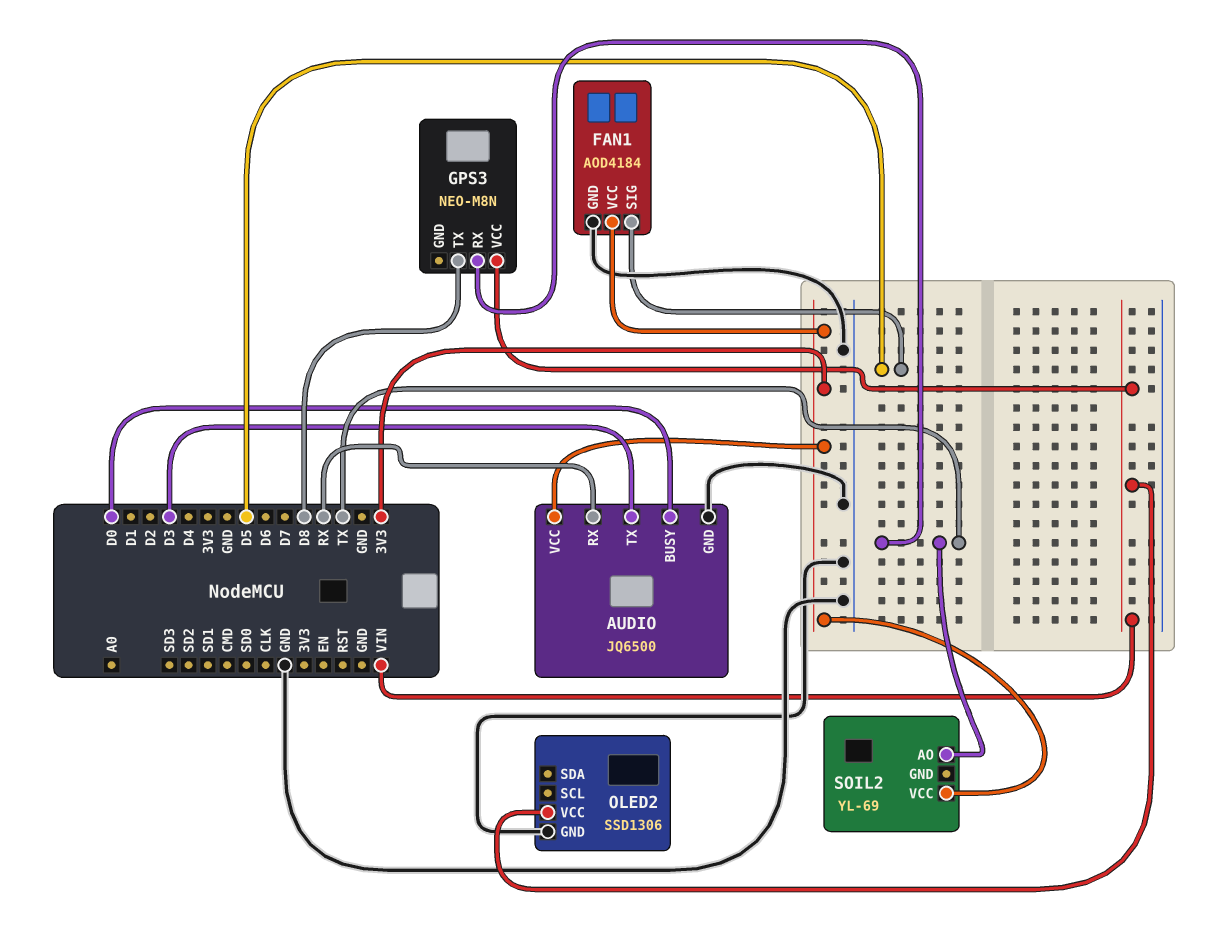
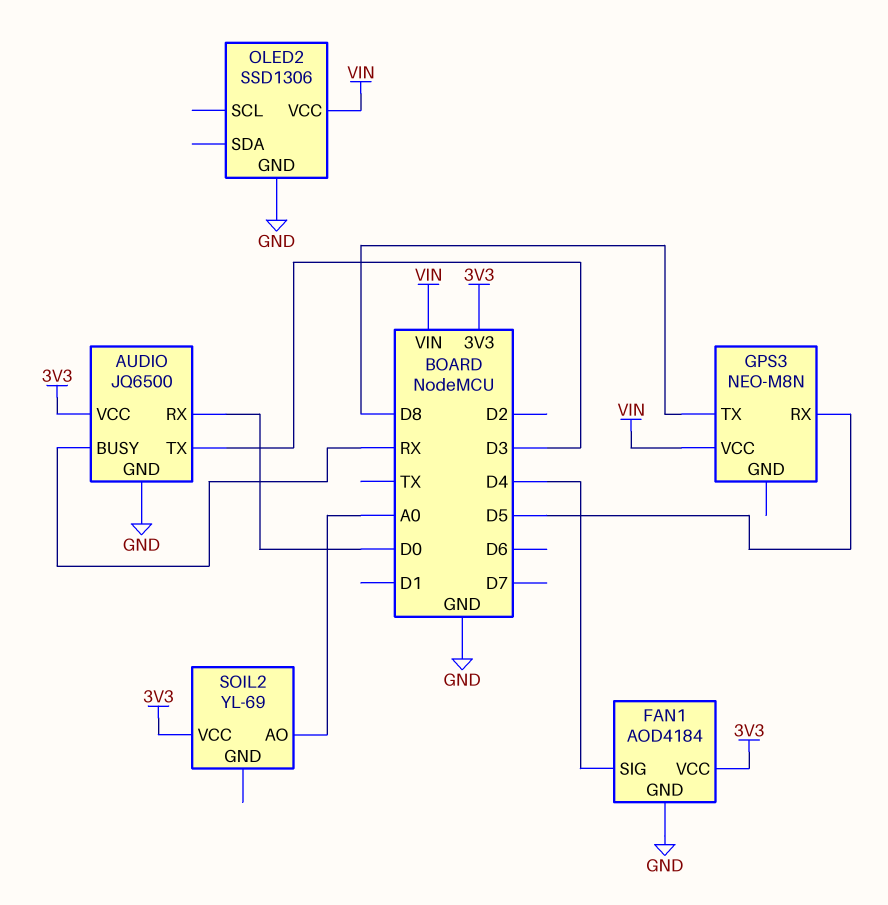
AUDIO pin BUSY: D0 -> RX
AUDIO pin RX: RX -> D0
FAN1 pin SIG: D5 -> D4
GPS3 pin RX: TX -> D5
SOIL2 pin AO: TX -> A0

